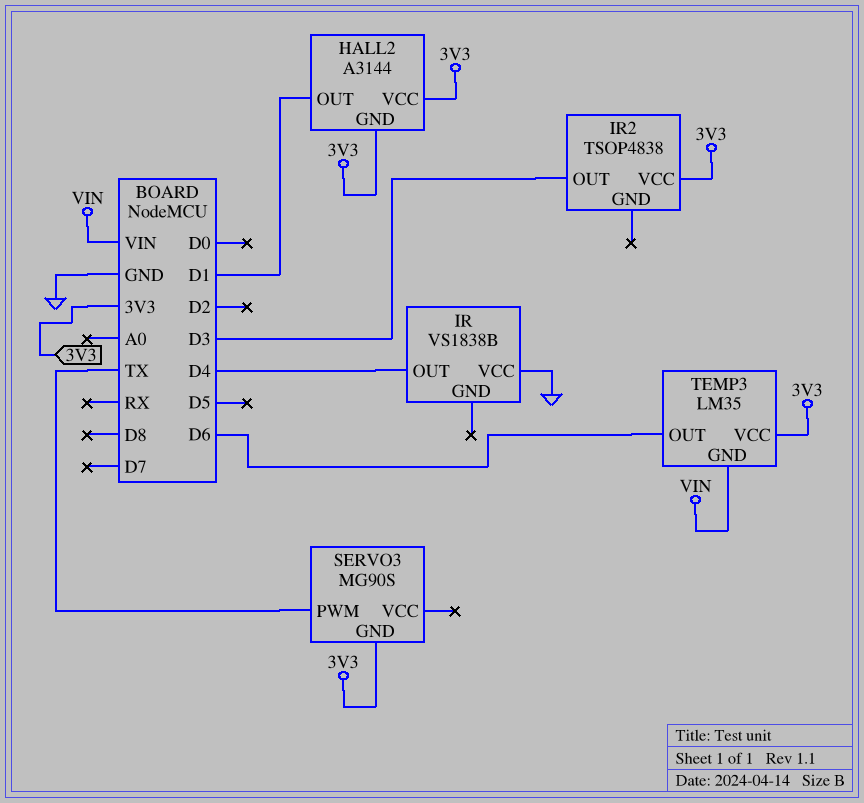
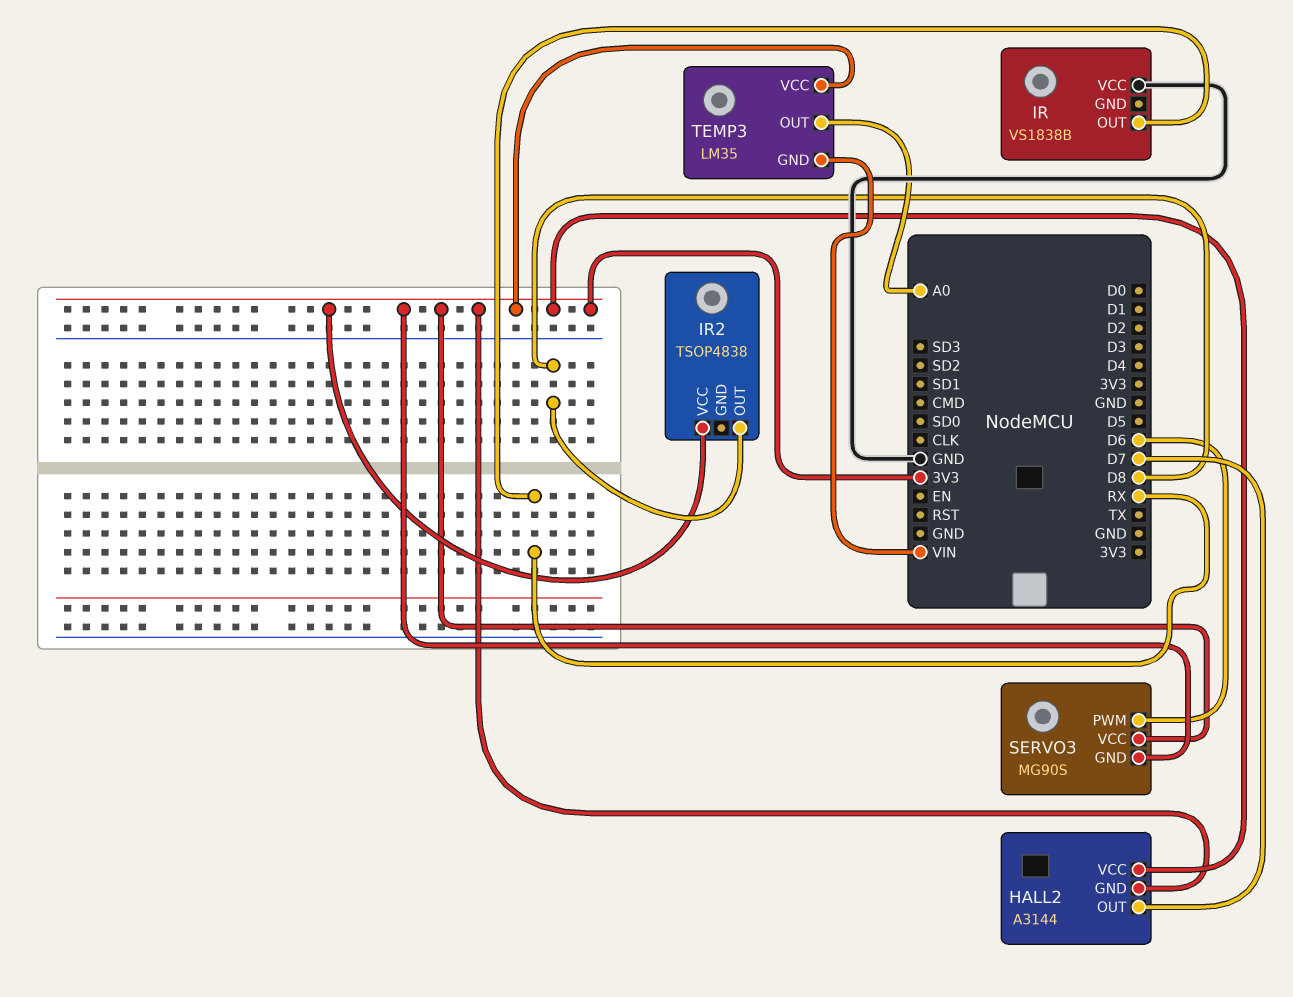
HALL2 pin OUT: D1 -> D7
IR pin OUT: D4 -> RX
IR2 pin OUT: D3 -> D8
SERVO3 pin PWM: TX -> D6
SERVO3 pin VCC: none -> 3V3
TEMP3 pin OUT: D6 -> A0

